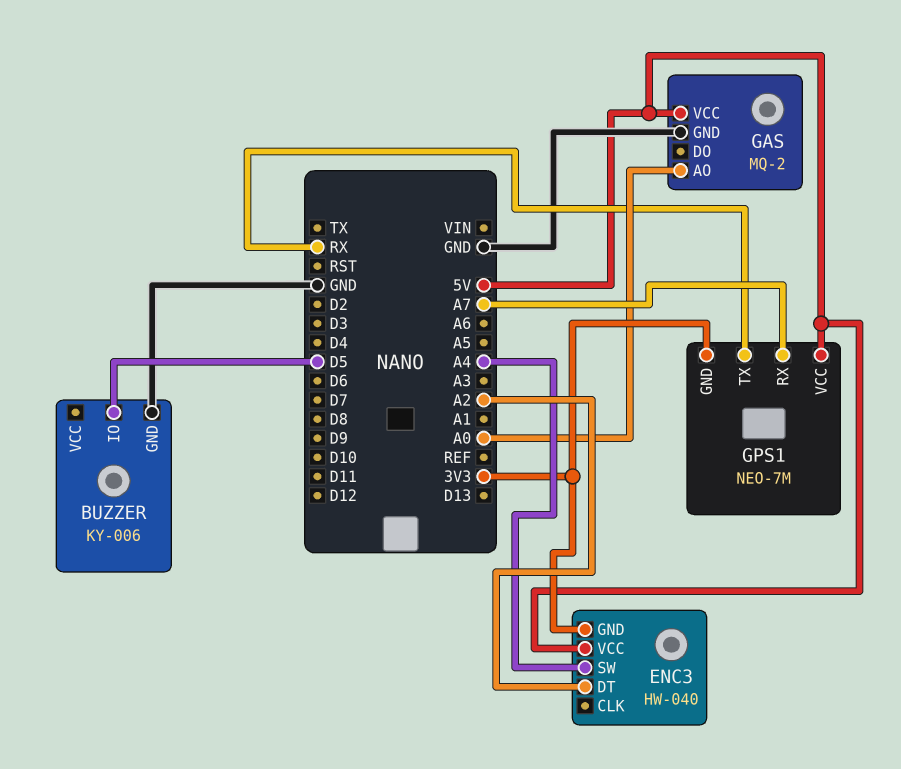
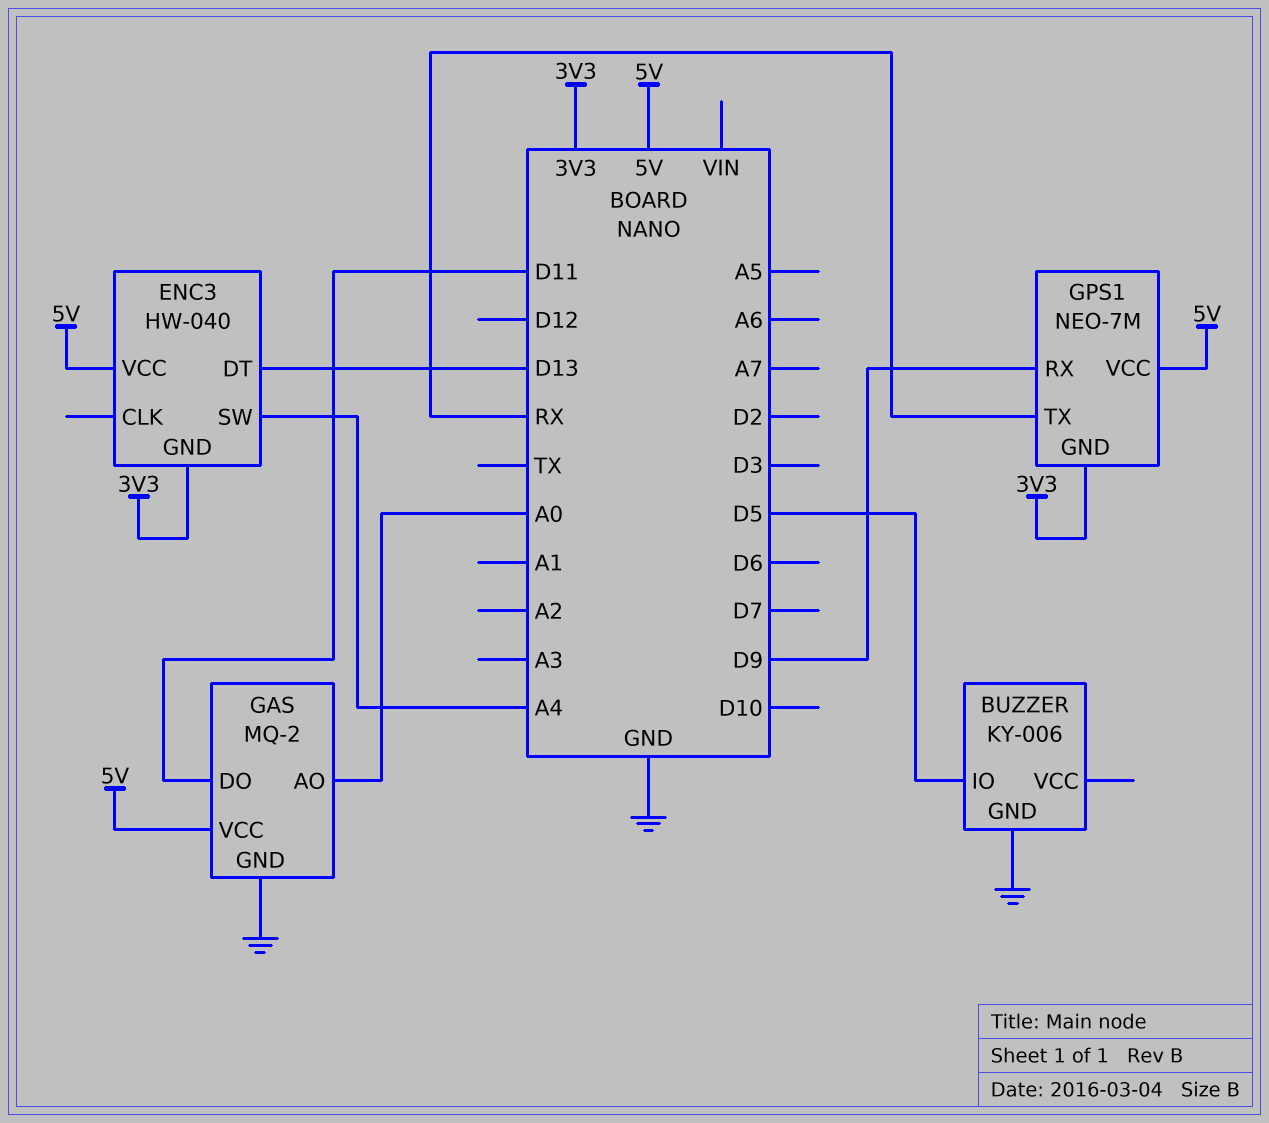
ENC3 pin DT: A2 -> D13
GAS pin DO: none -> D11
GPS1 pin RX: A7 -> D9

